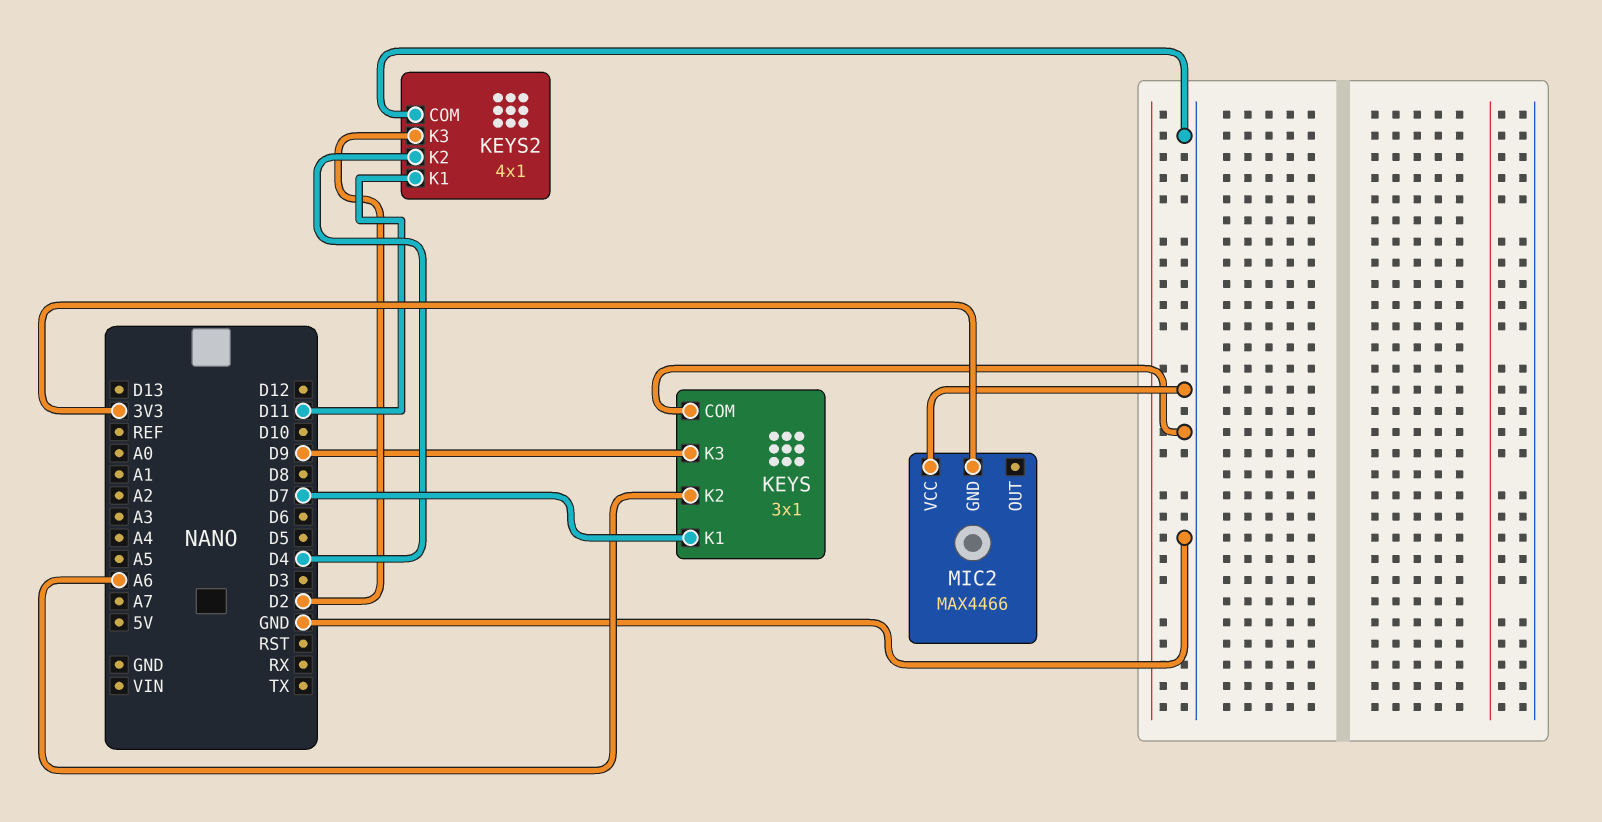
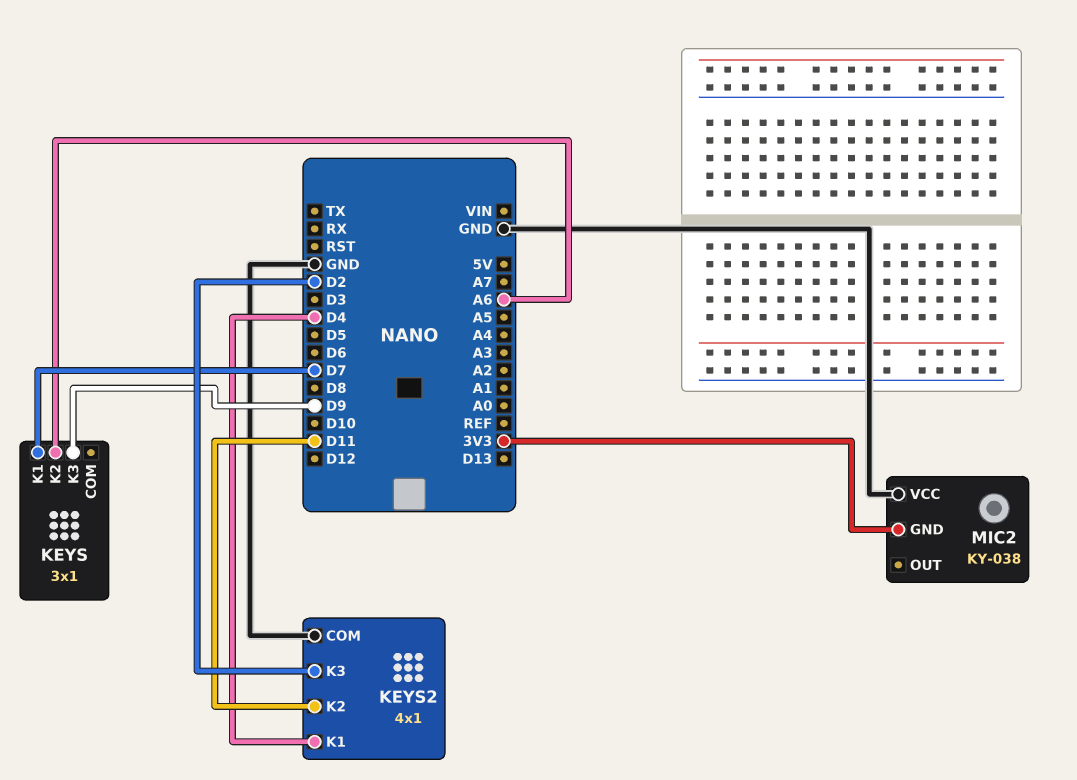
KEYS pin COM: GND -> none
KEYS2 pin K1: D11 -> D4
KEYS2 pin K2: D4 -> D11
MIC2: MAX4466 -> KY-038

